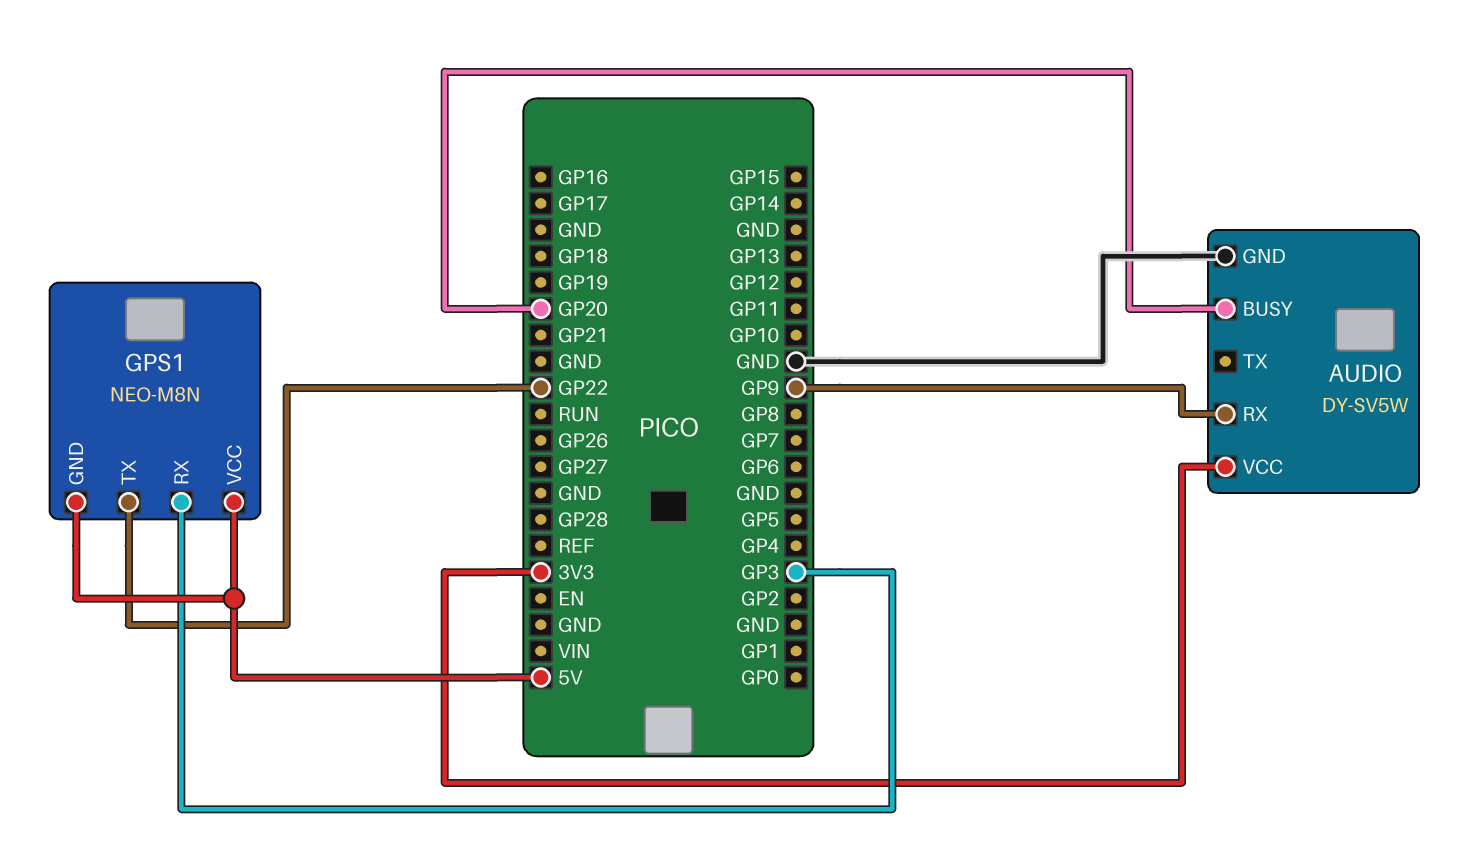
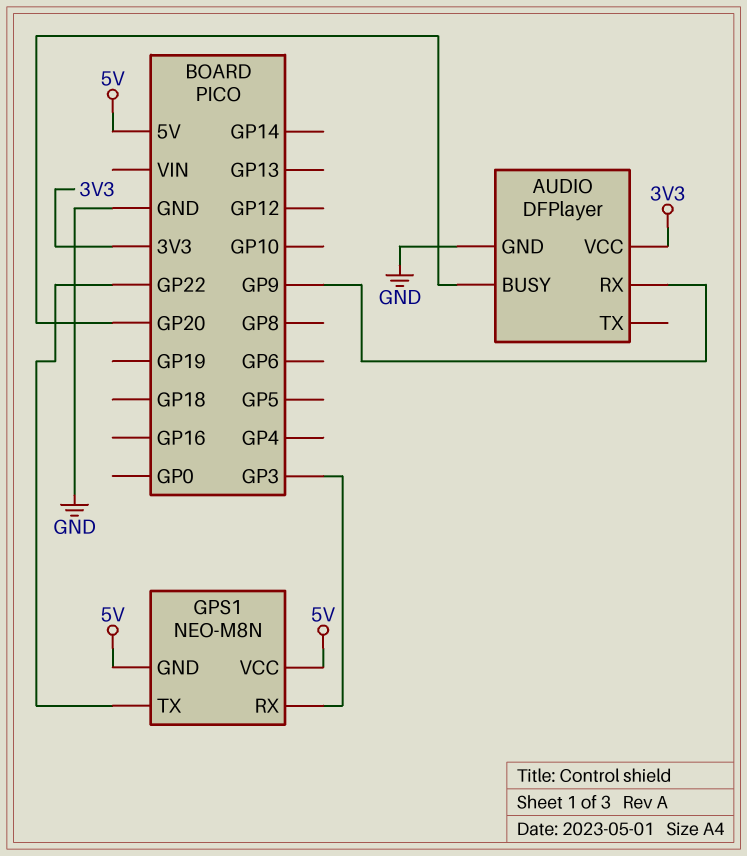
AUDIO: DY-SV5W -> DFPlayer

